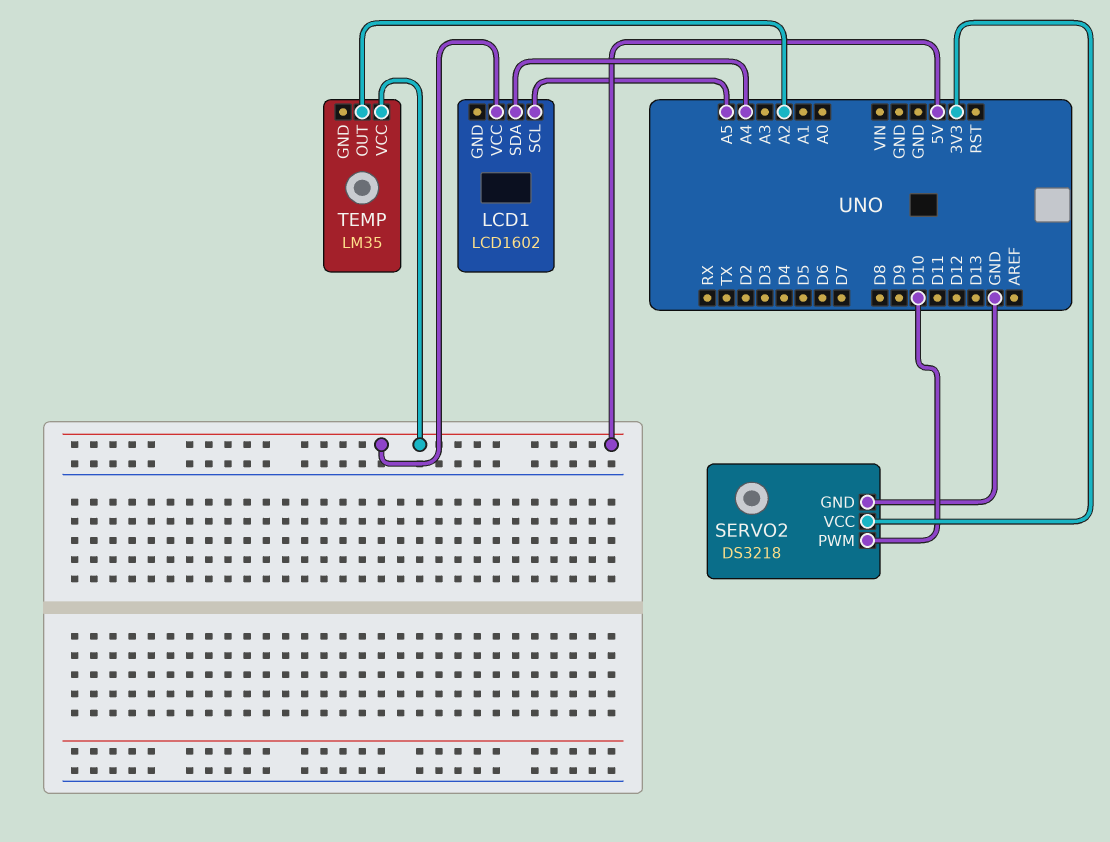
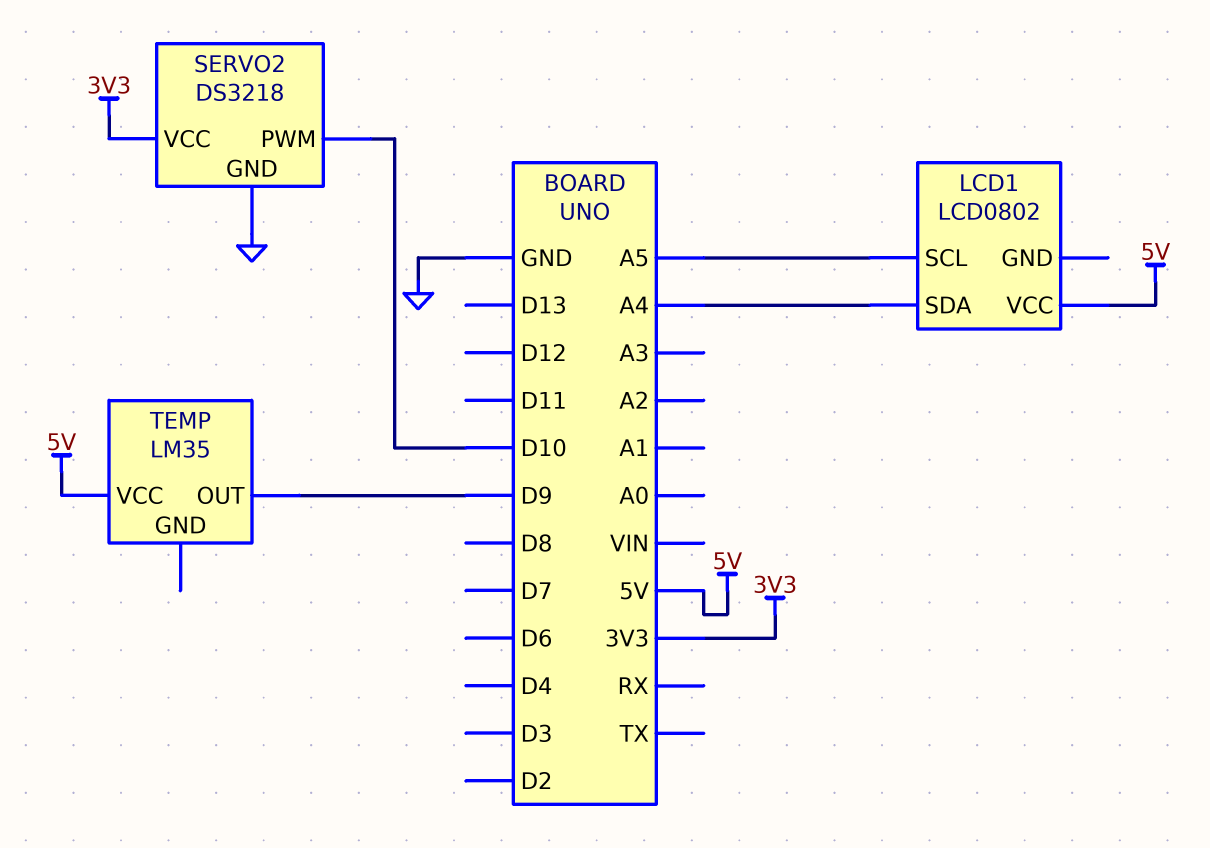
LCD1: LCD1602 -> LCD0802
TEMP pin OUT: A2 -> D9

